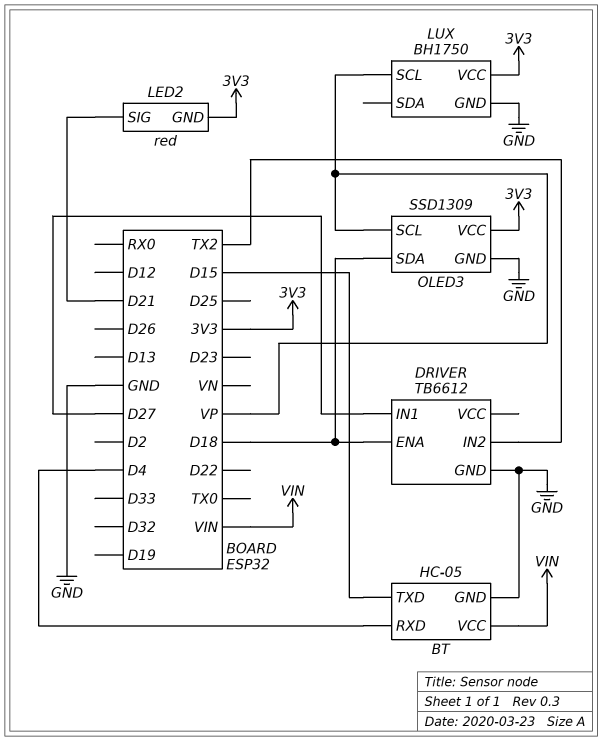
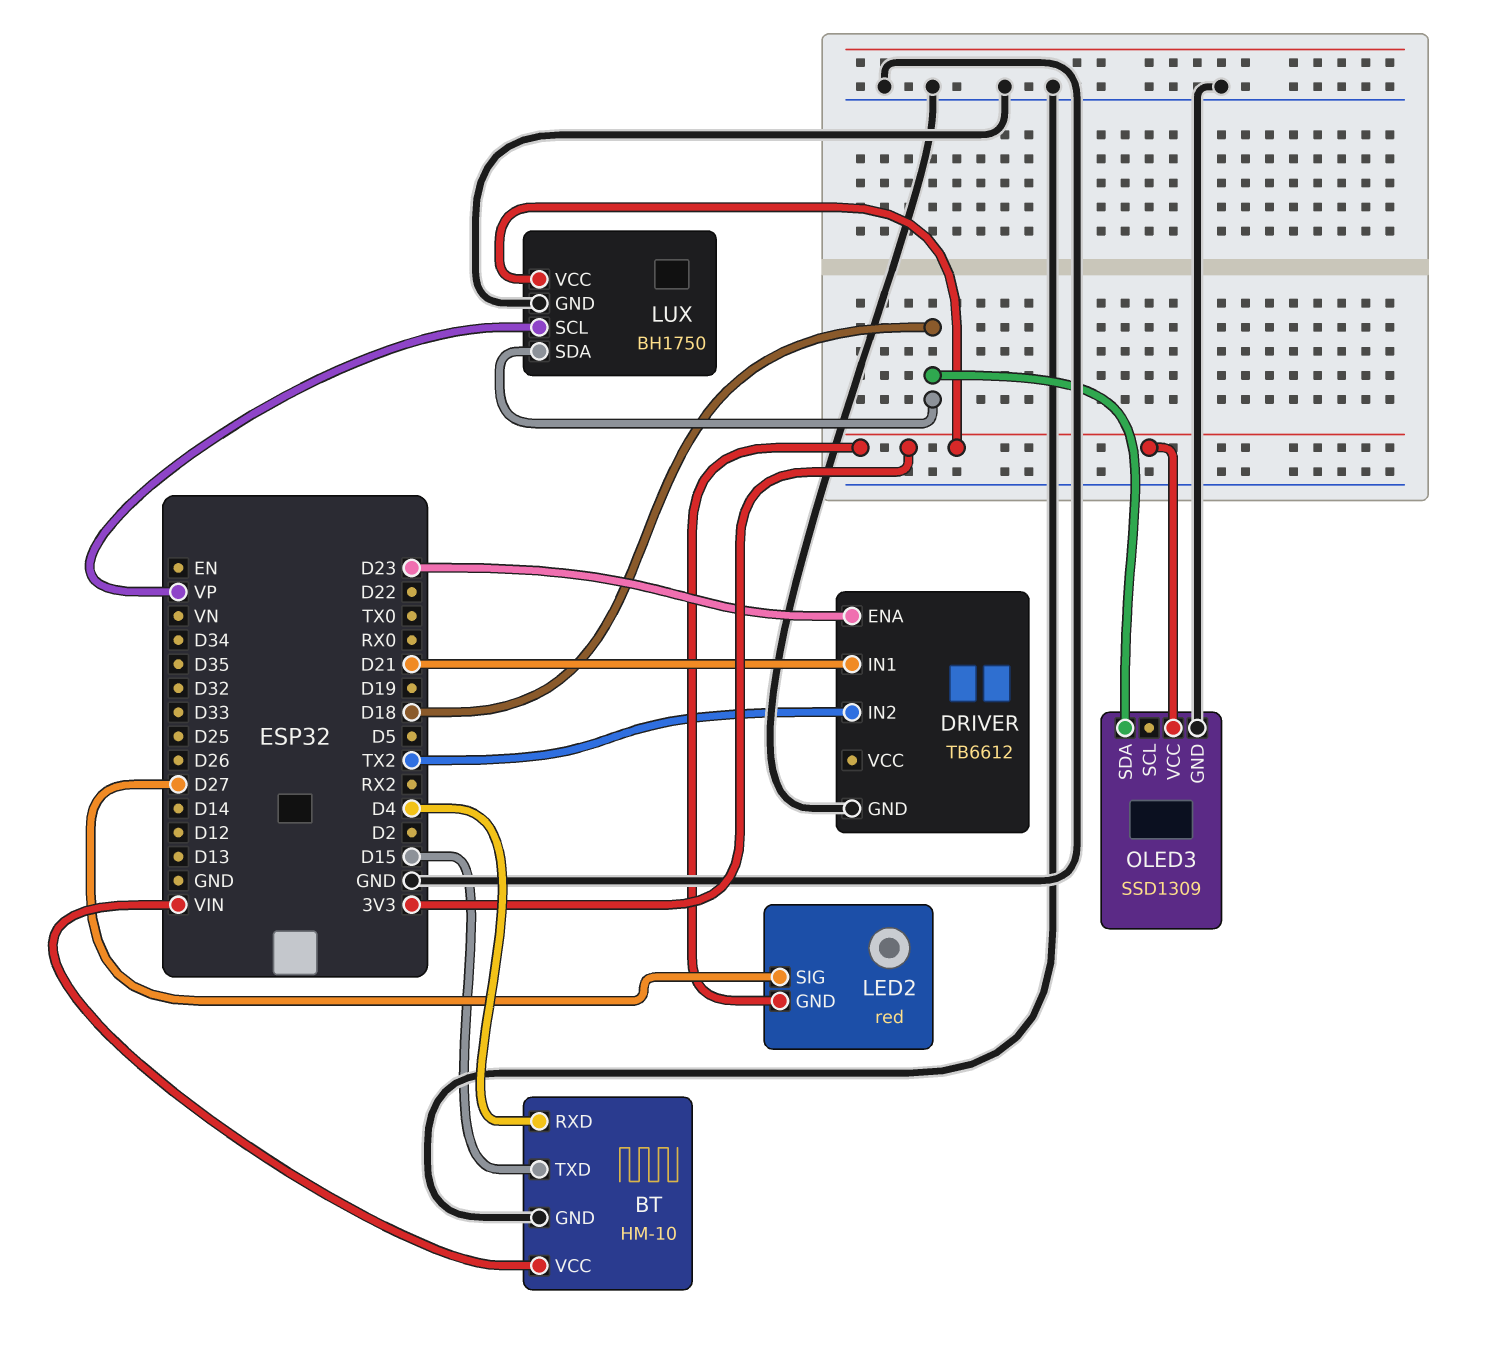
BT: HC-05 -> HM-10
DRIVER pin ENA: D18 -> D23
DRIVER pin IN1: D27 -> D21
LED2 pin SIG: D21 -> D27
LUX pin SDA: none -> D18
OLED3 pin SCL: VP -> none

